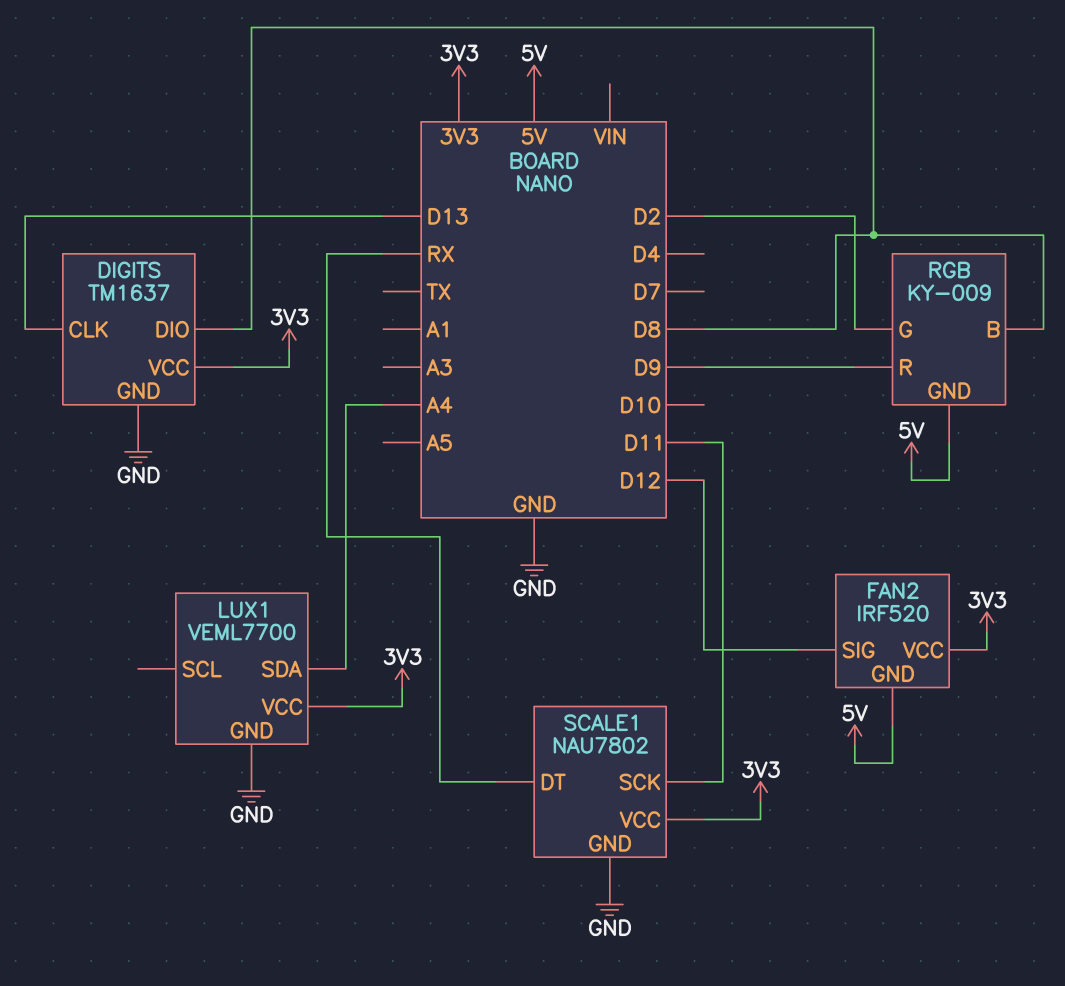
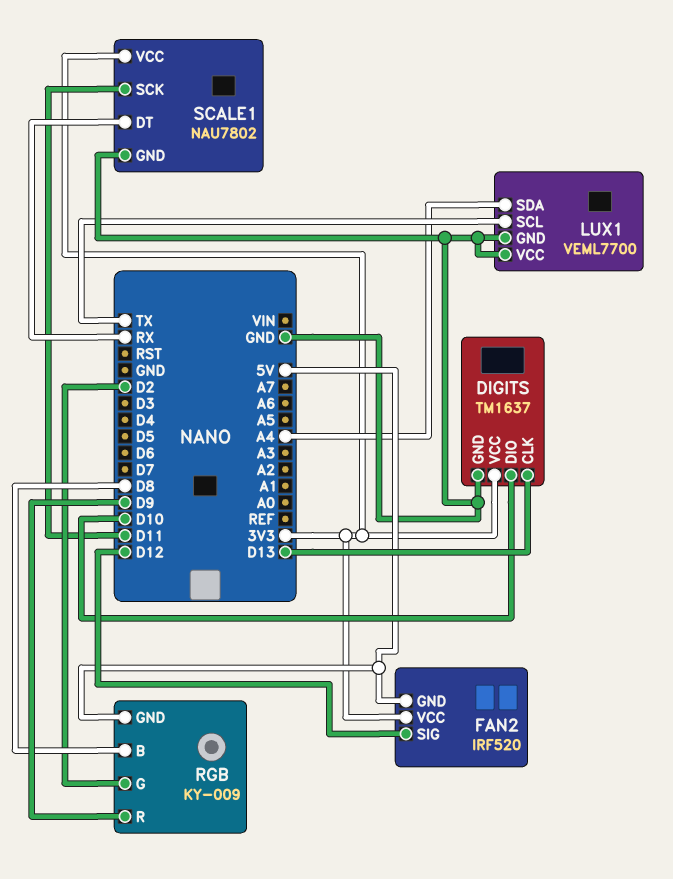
DIGITS pin DIO: D8 -> D10
LUX1 pin SCL: none -> TX
LUX1 pin VCC: 3V3 -> GND

